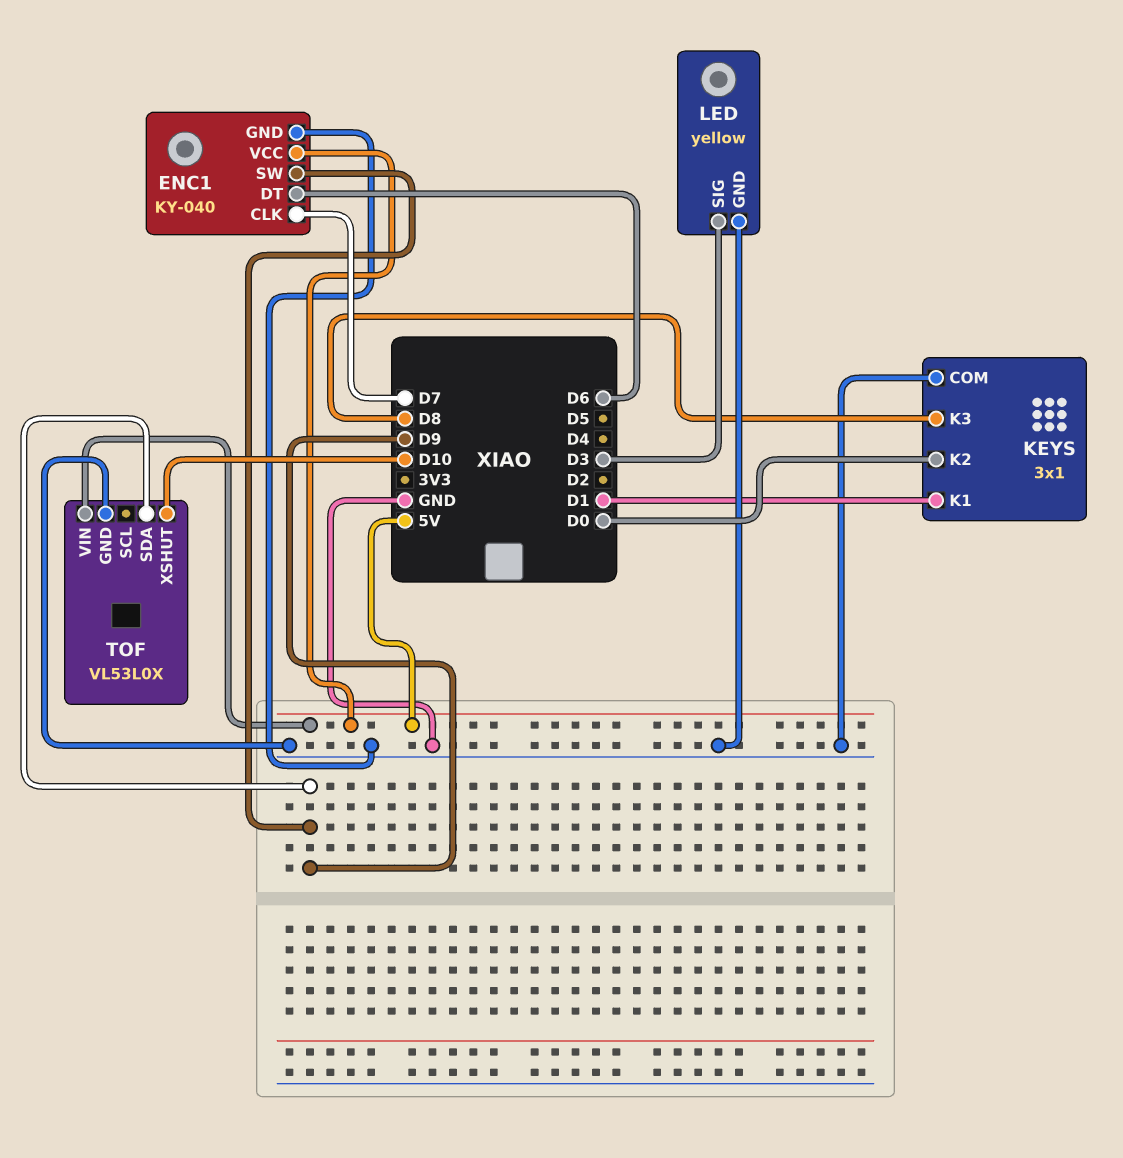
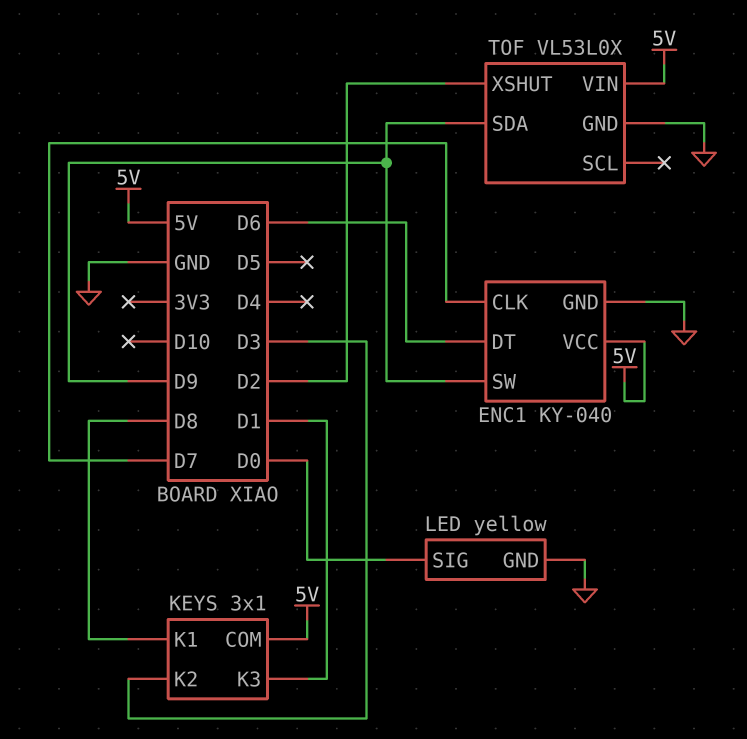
KEYS pin COM: GND -> 5V
KEYS pin K1: D1 -> D8
KEYS pin K2: D0 -> D3
KEYS pin K3: D8 -> D1
LED pin SIG: D3 -> D0
TOF pin XSHUT: D10 -> D2

